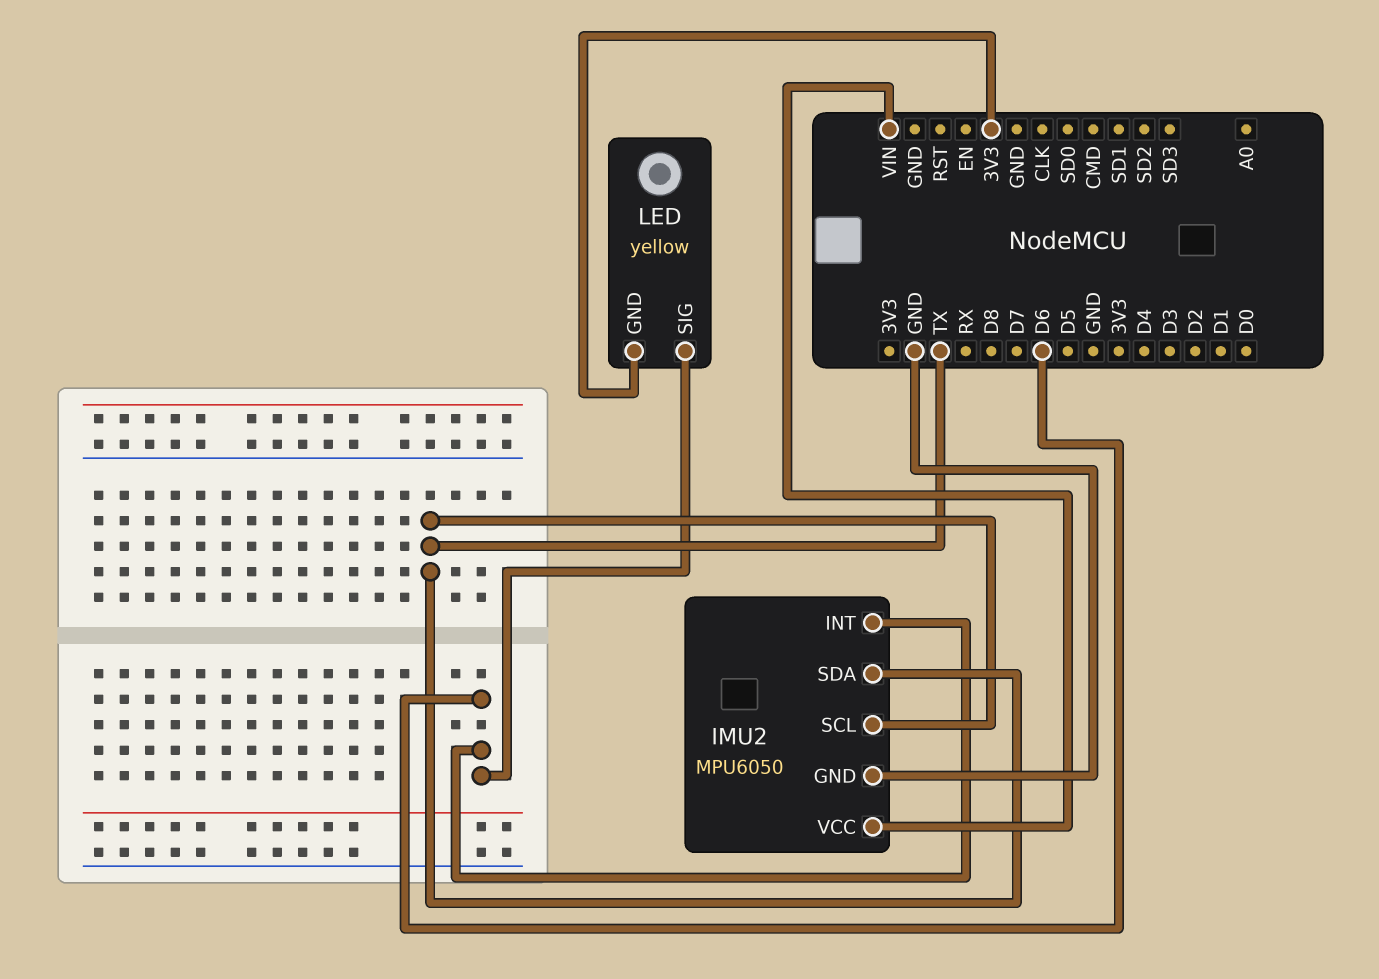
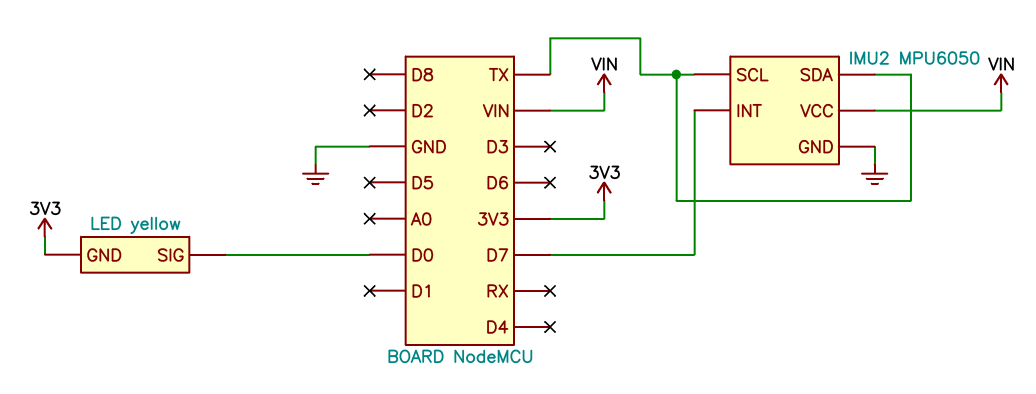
IMU2 pin INT: D6 -> D7
LED pin SIG: D6 -> D0

